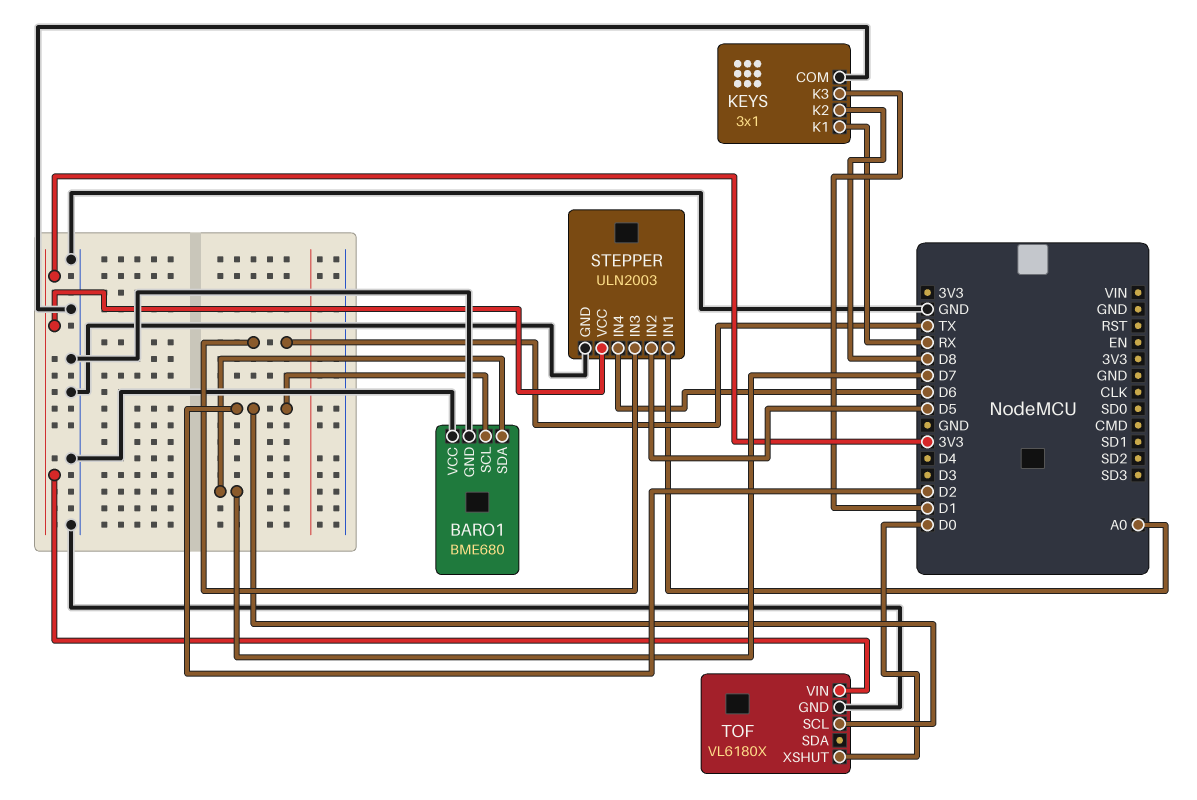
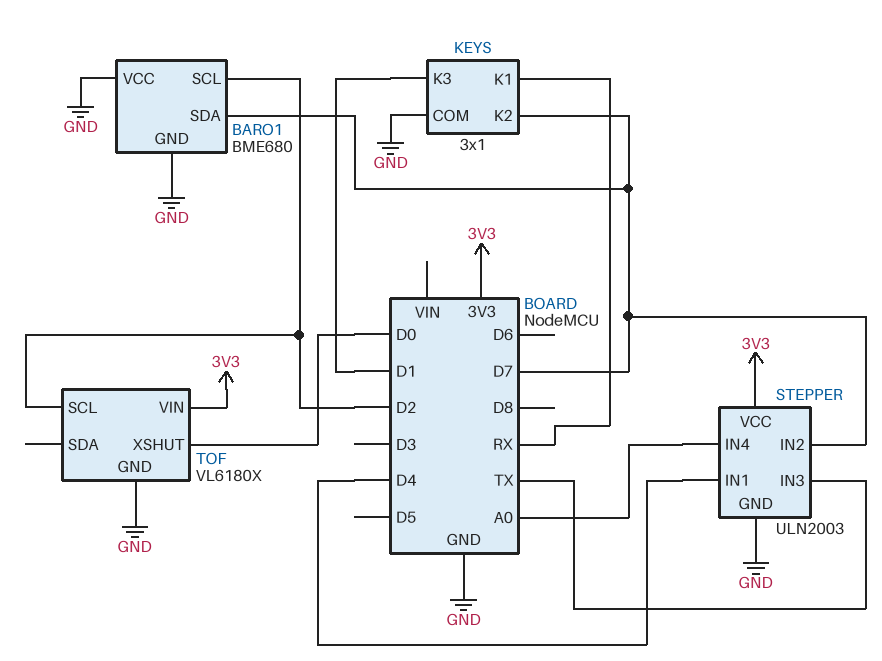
KEYS pin K2: D8 -> D7
STEPPER pin IN1: A0 -> D4
STEPPER pin IN2: D5 -> D7
STEPPER pin IN4: D6 -> A0

